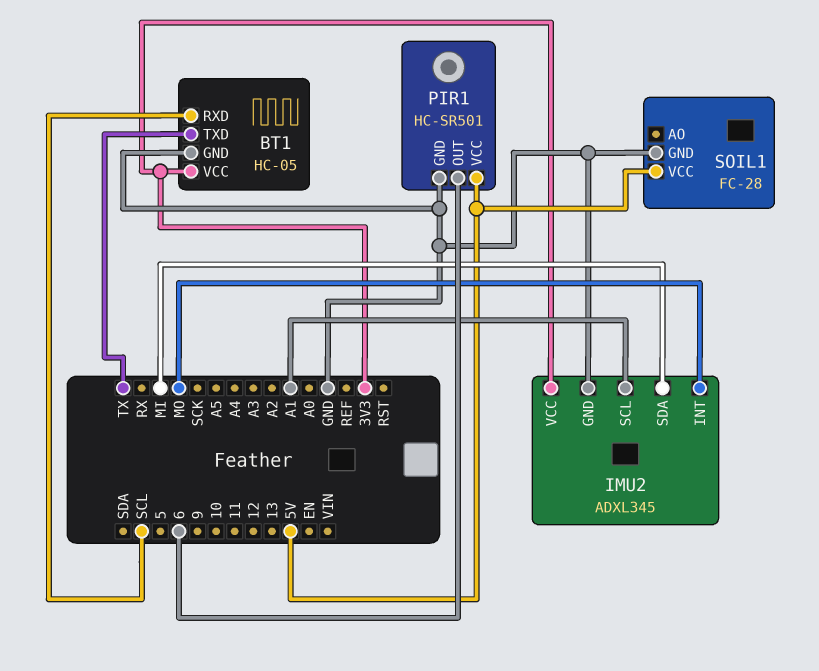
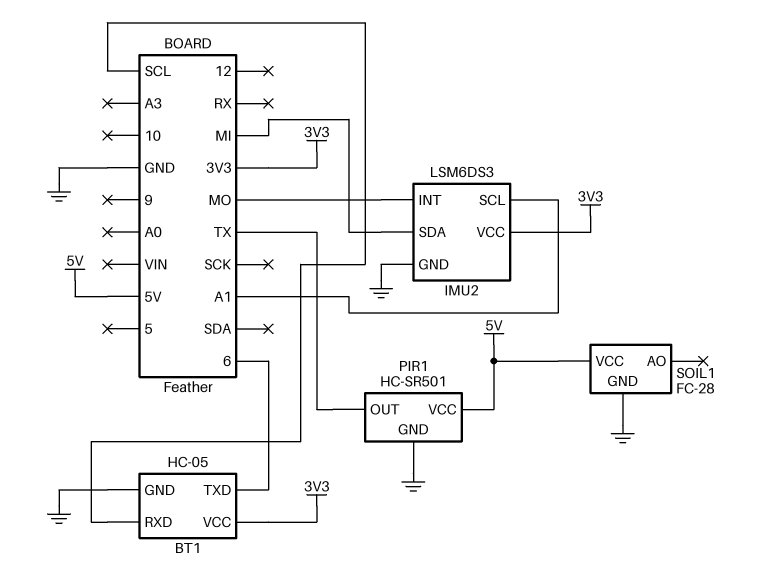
BT1 pin TXD: TX -> 6
IMU2: ADXL345 -> LSM6DS3
PIR1 pin OUT: 6 -> TX

